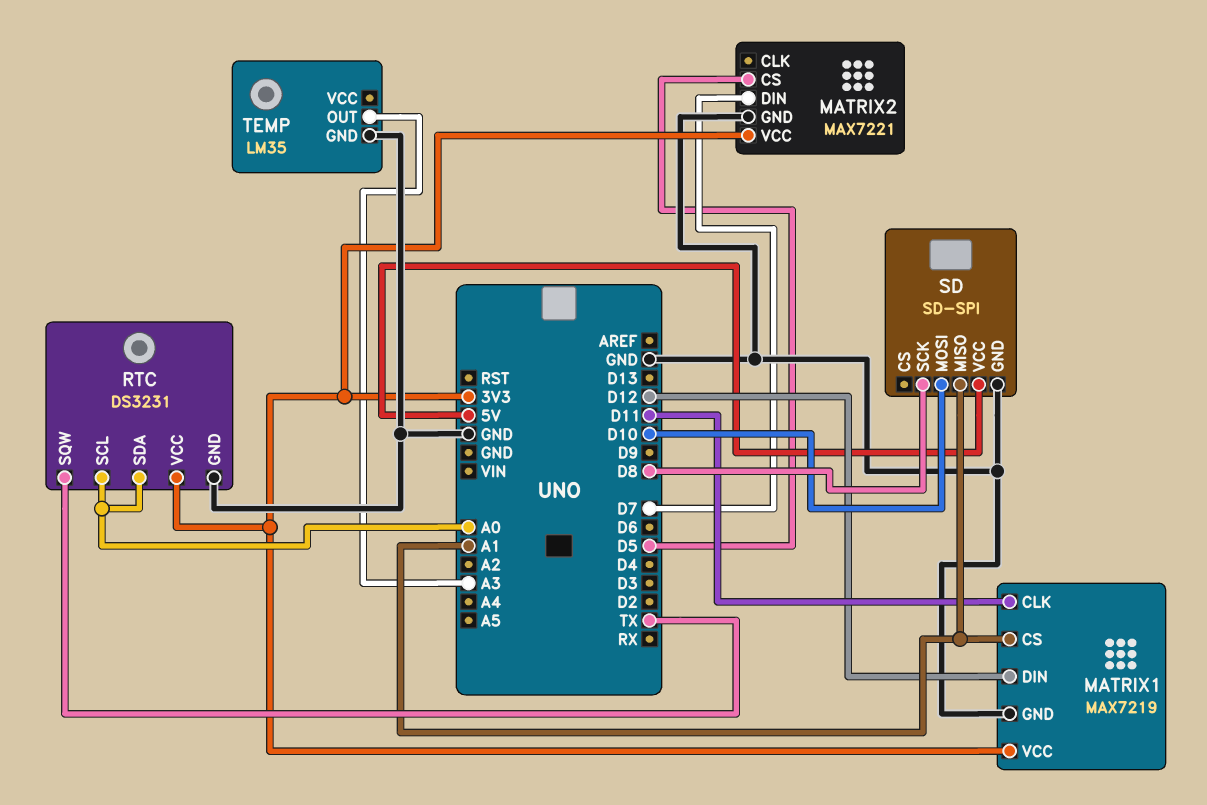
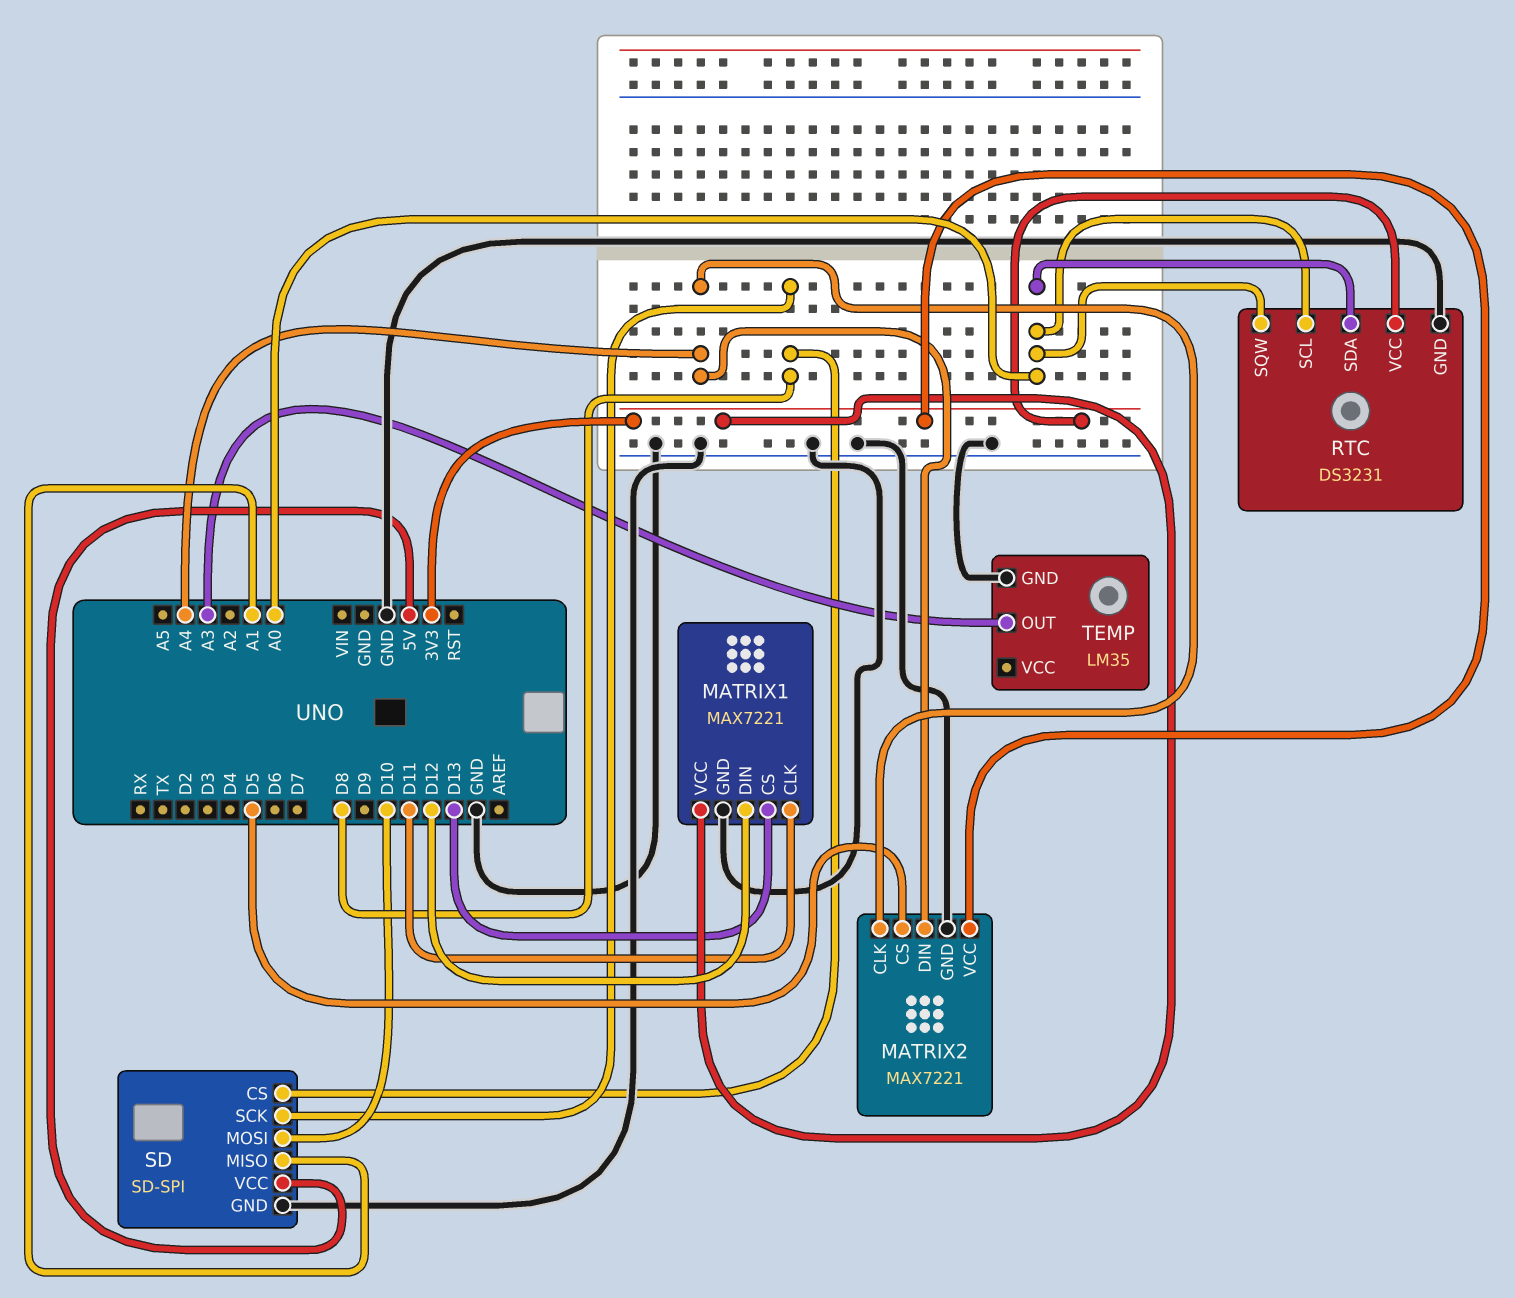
MATRIX1: MAX7219 -> MAX7221
MATRIX1 pin CS: A1 -> D13
MATRIX2 pin CLK: none -> A4
MATRIX2 pin DIN: D7 -> A4
RTC pin SQW: TX -> A0
SD pin CS: none -> D8

